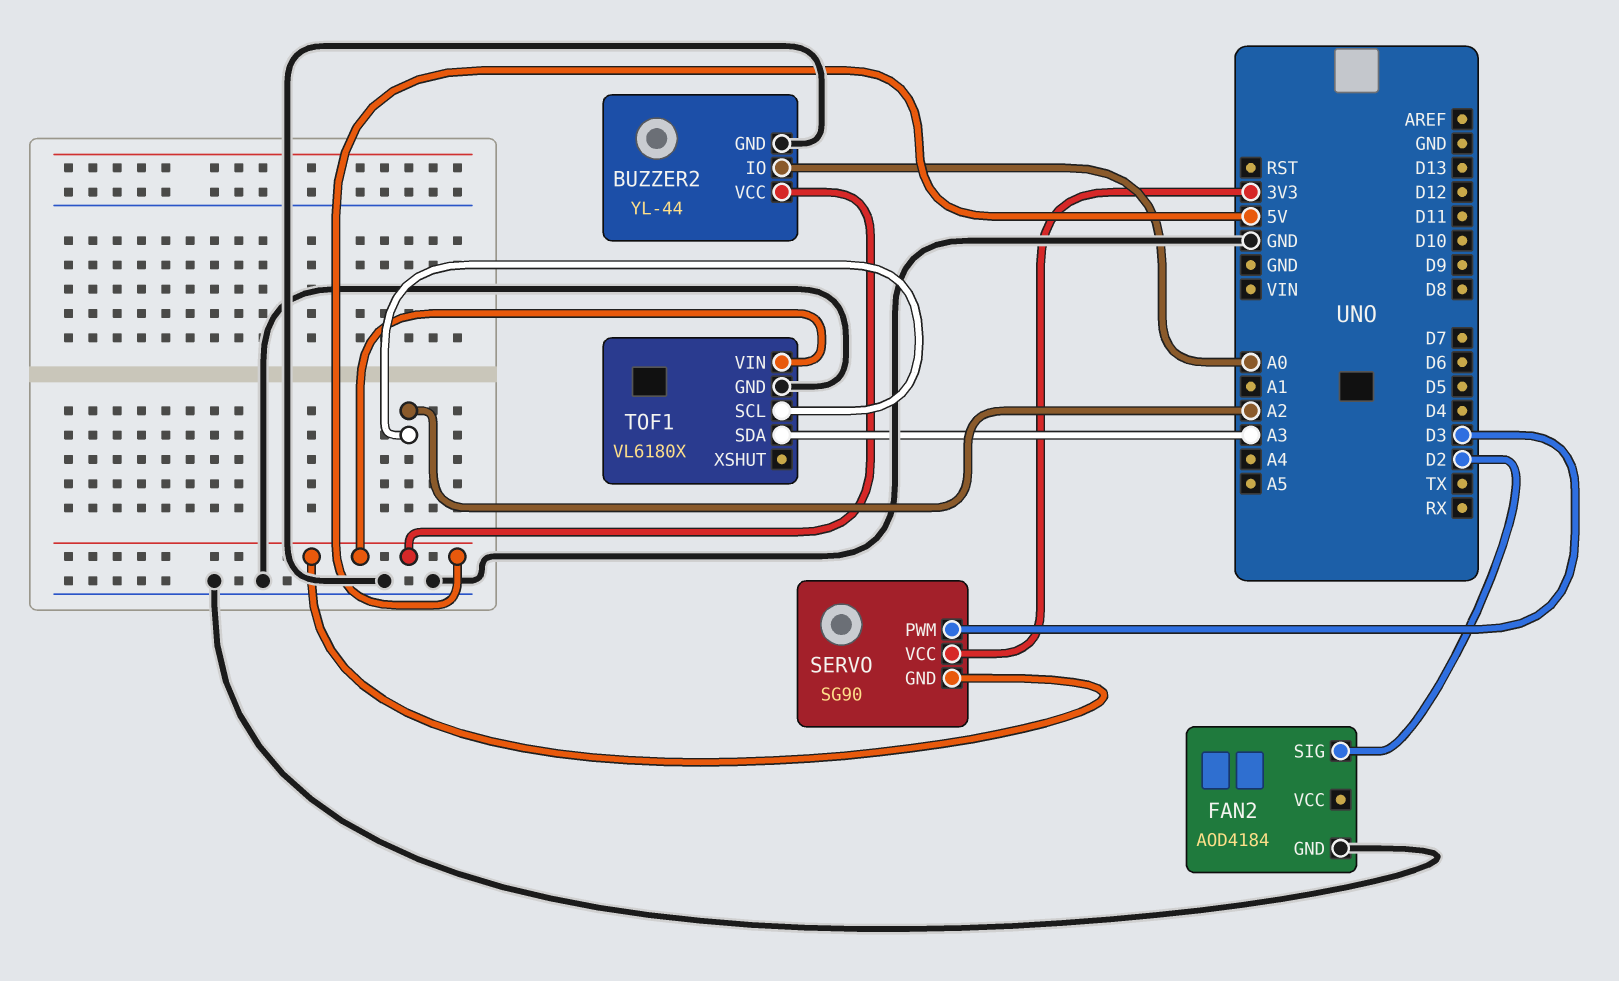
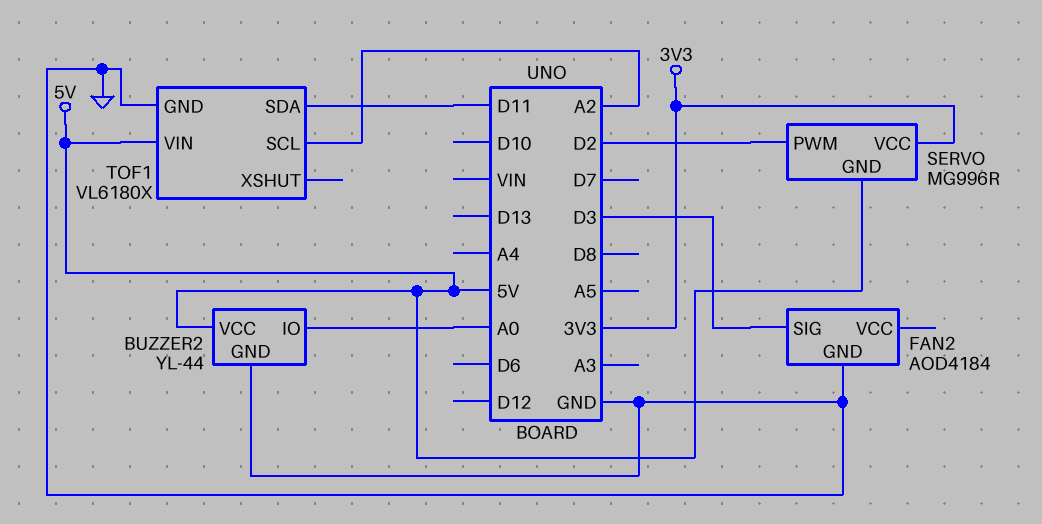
FAN2 pin SIG: D2 -> D3
SERVO: SG90 -> MG996R
SERVO pin PWM: D3 -> D2
TOF1 pin SDA: A3 -> D11

